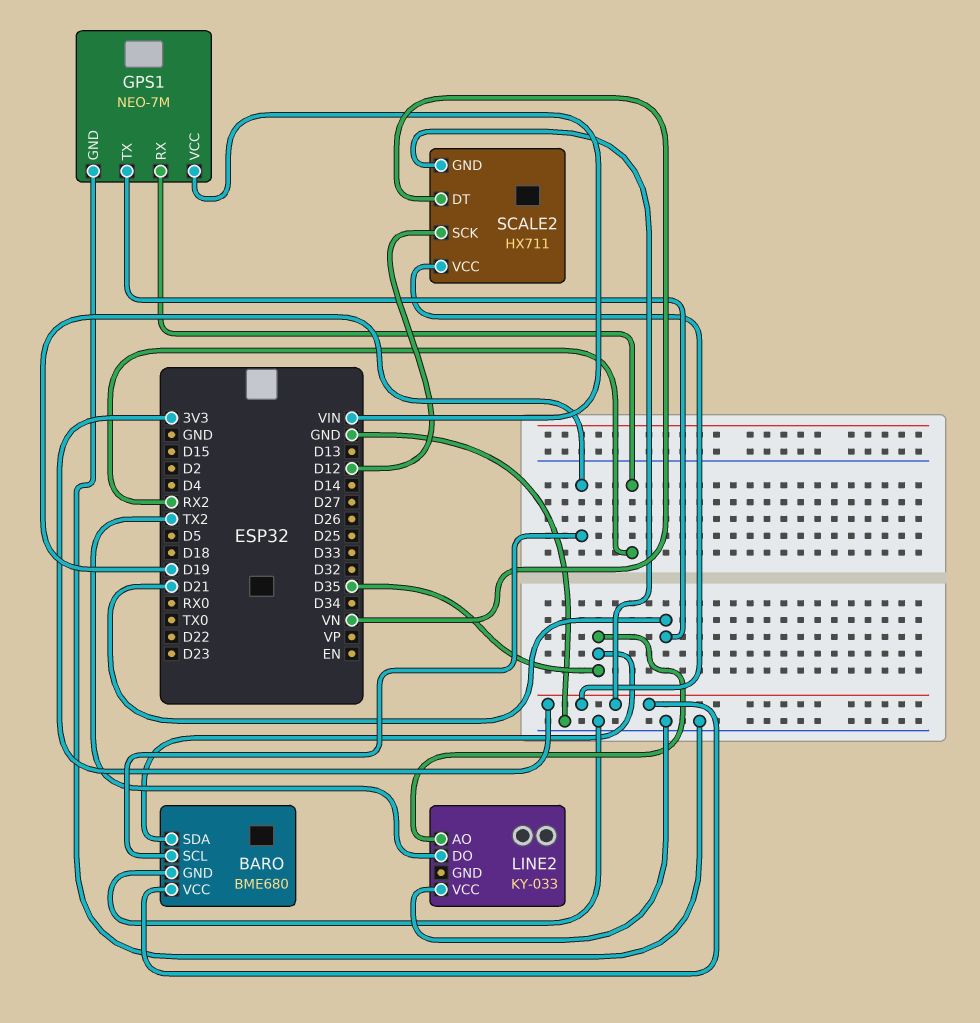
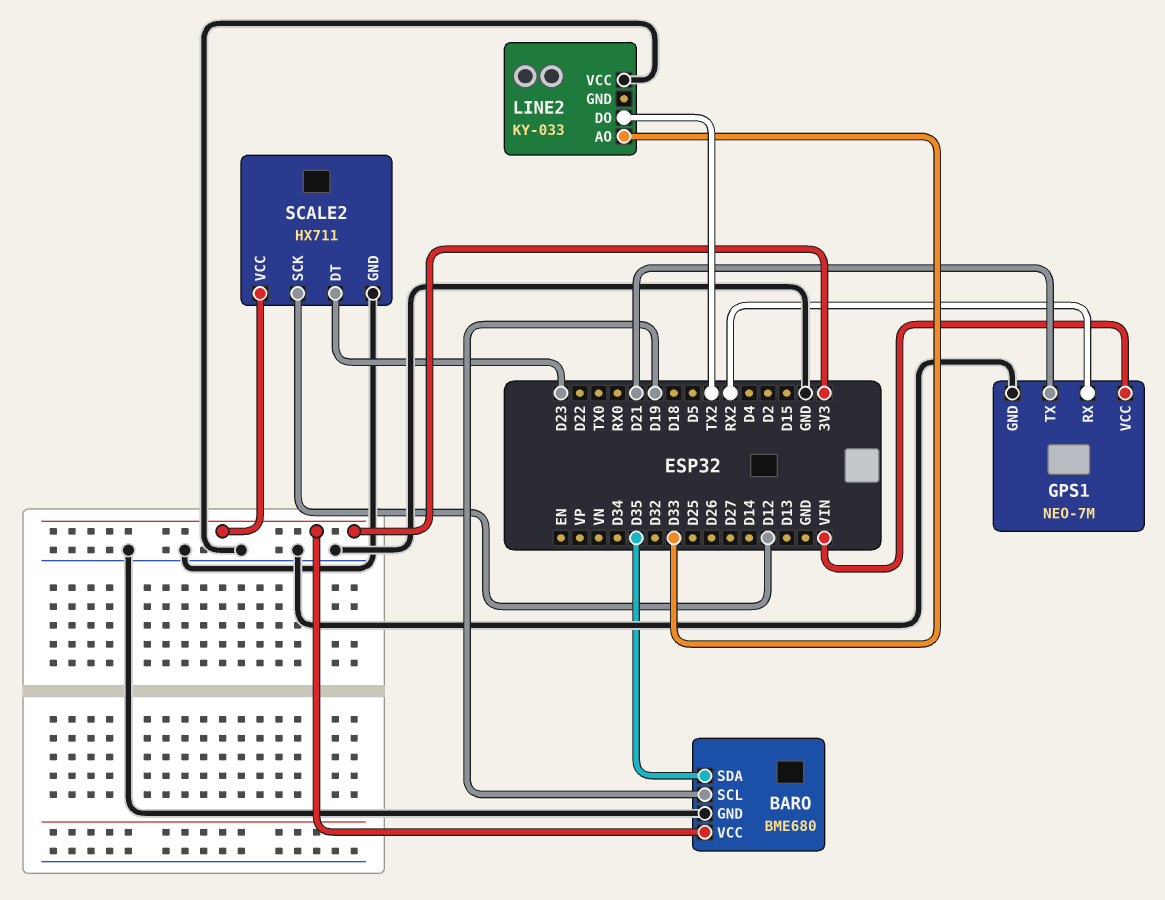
LINE2 pin AO: D35 -> D33
SCALE2 pin DT: VN -> D23
SCALE2 pin GND: 3V3 -> GND

